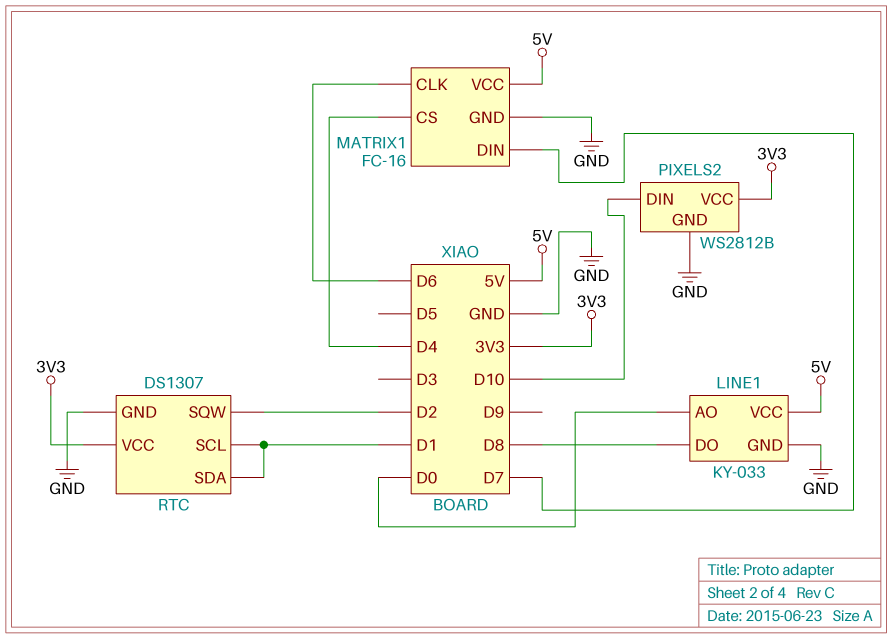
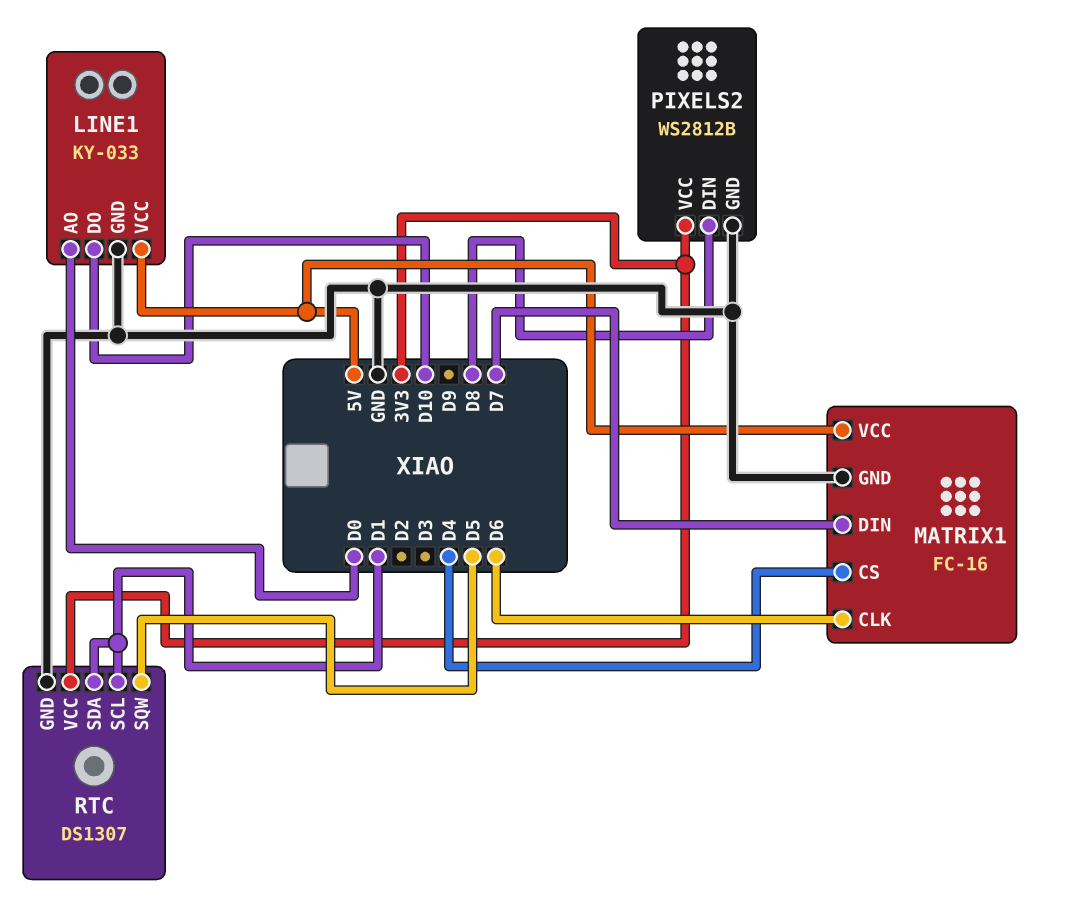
LINE1 pin DO: D8 -> D10
PIXELS2 pin DIN: D10 -> D8
RTC pin SQW: D2 -> D5

